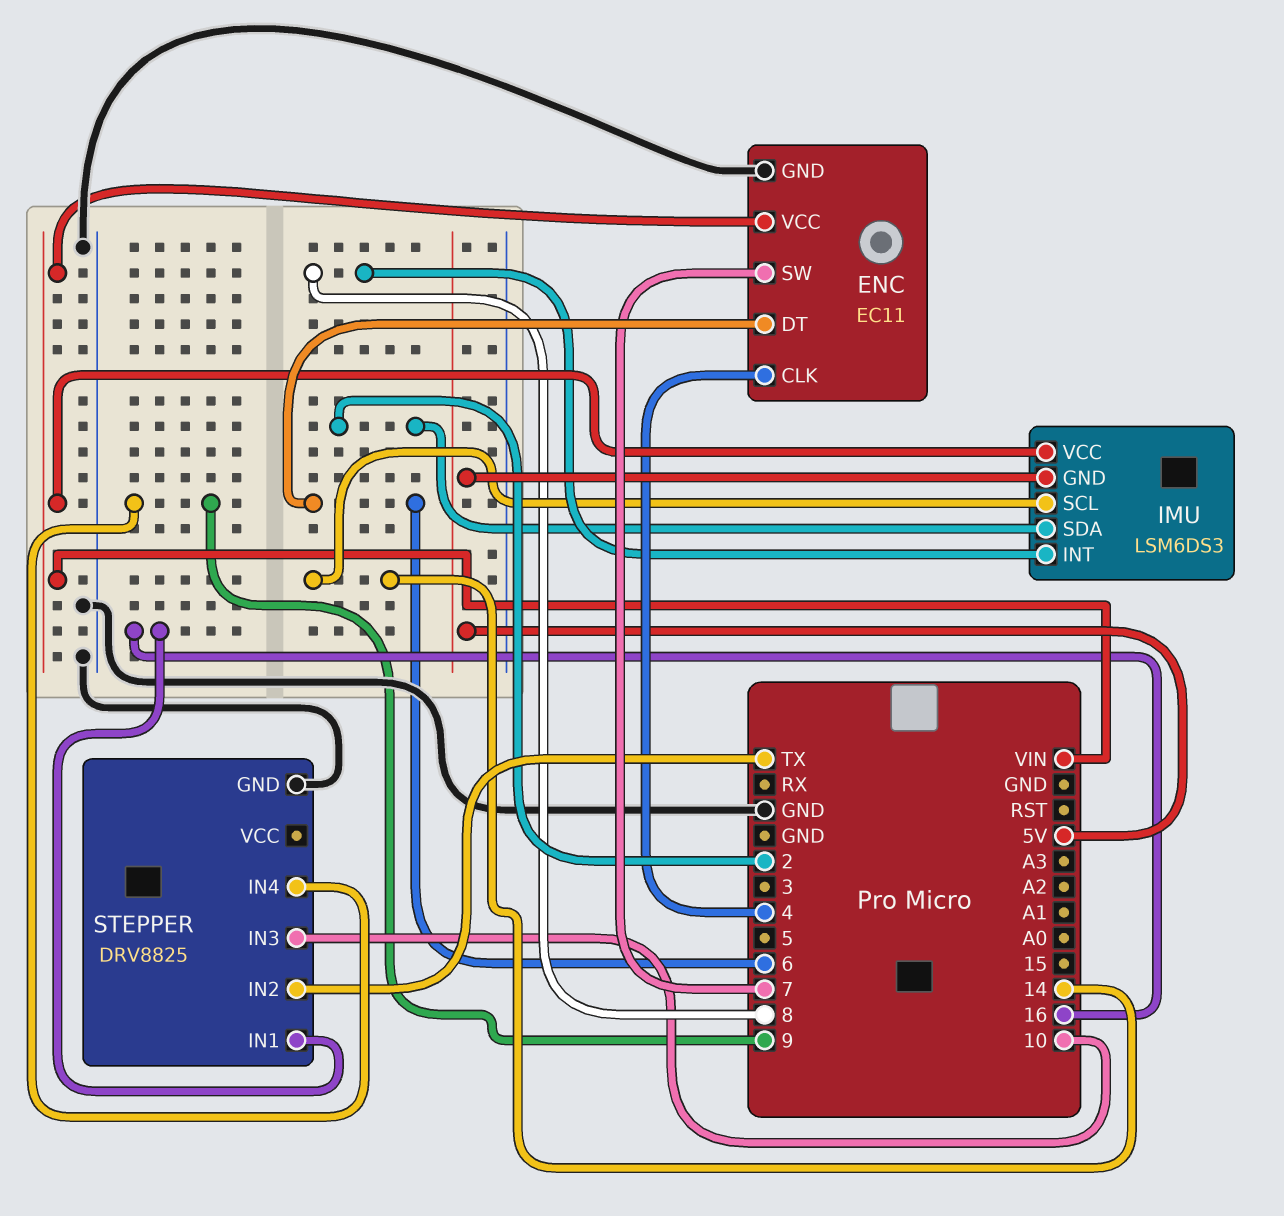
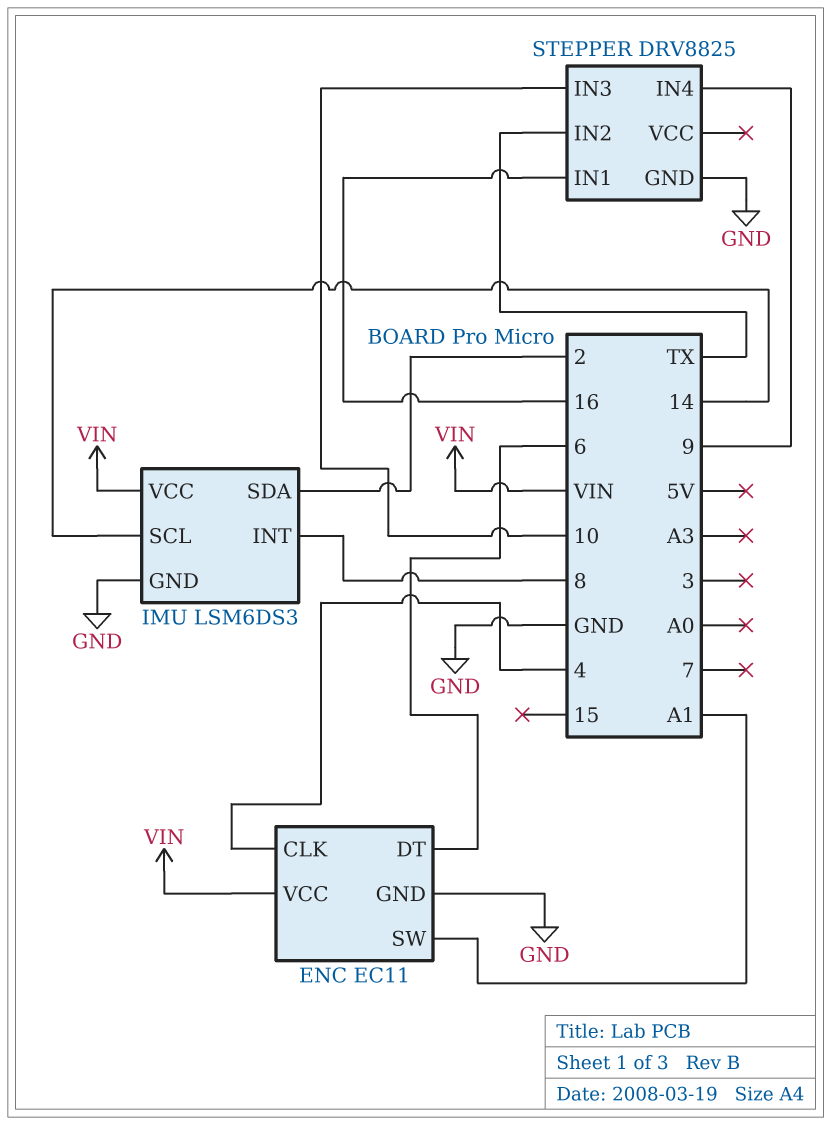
ENC pin SW: 7 -> A1
IMU pin GND: 5V -> GND

